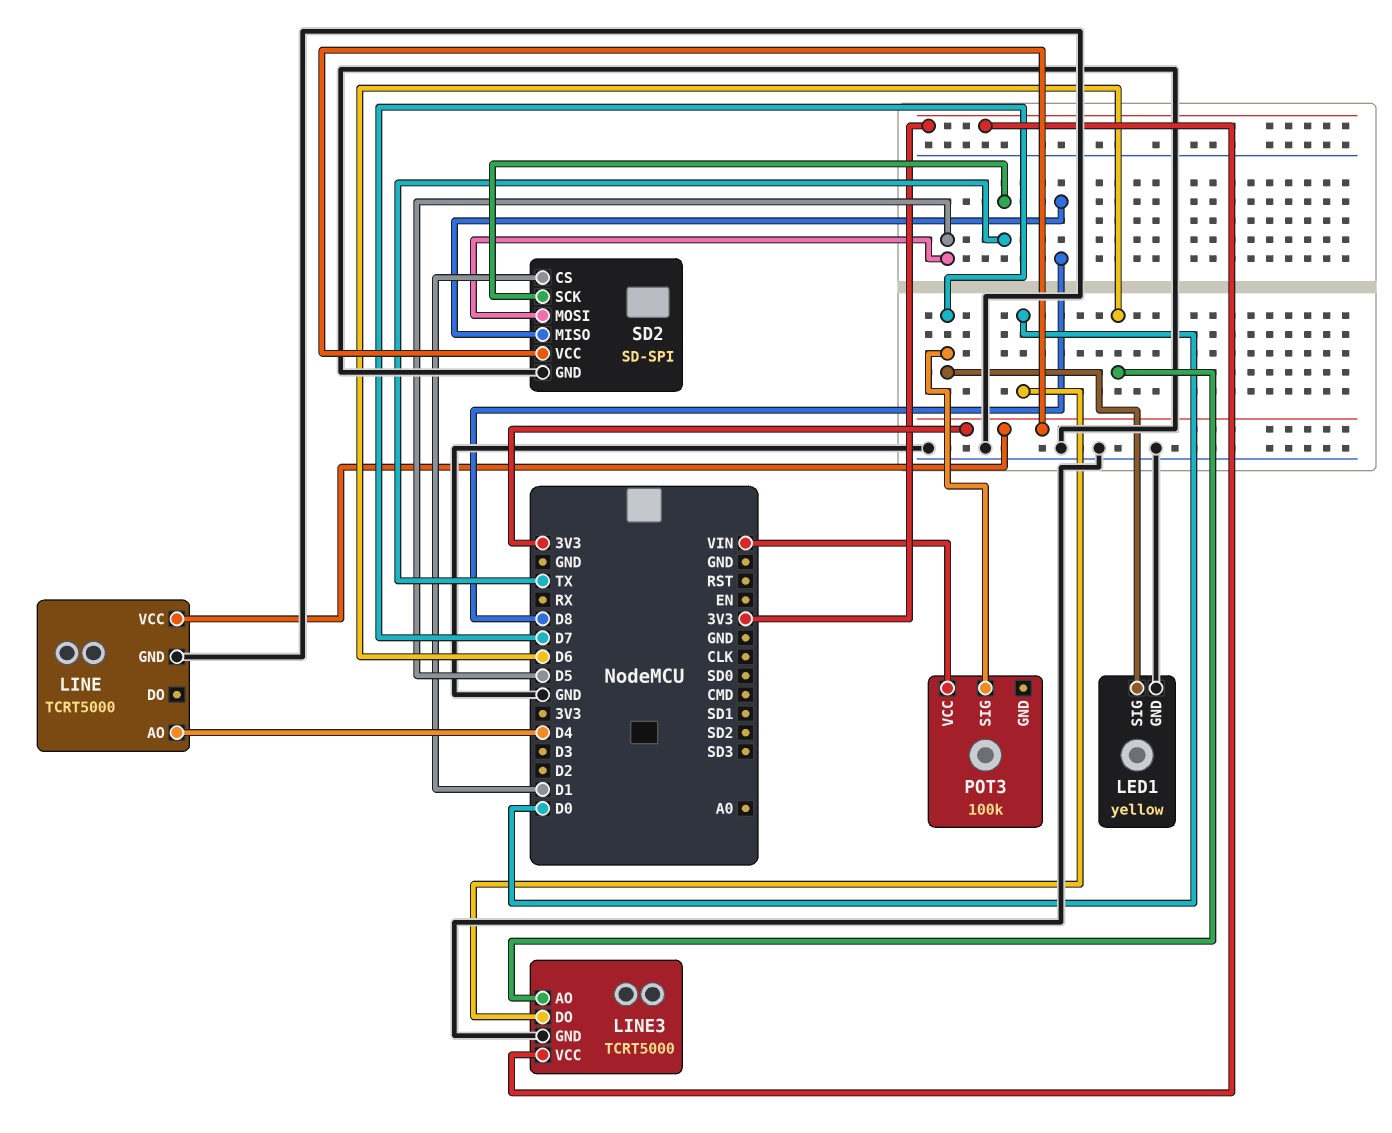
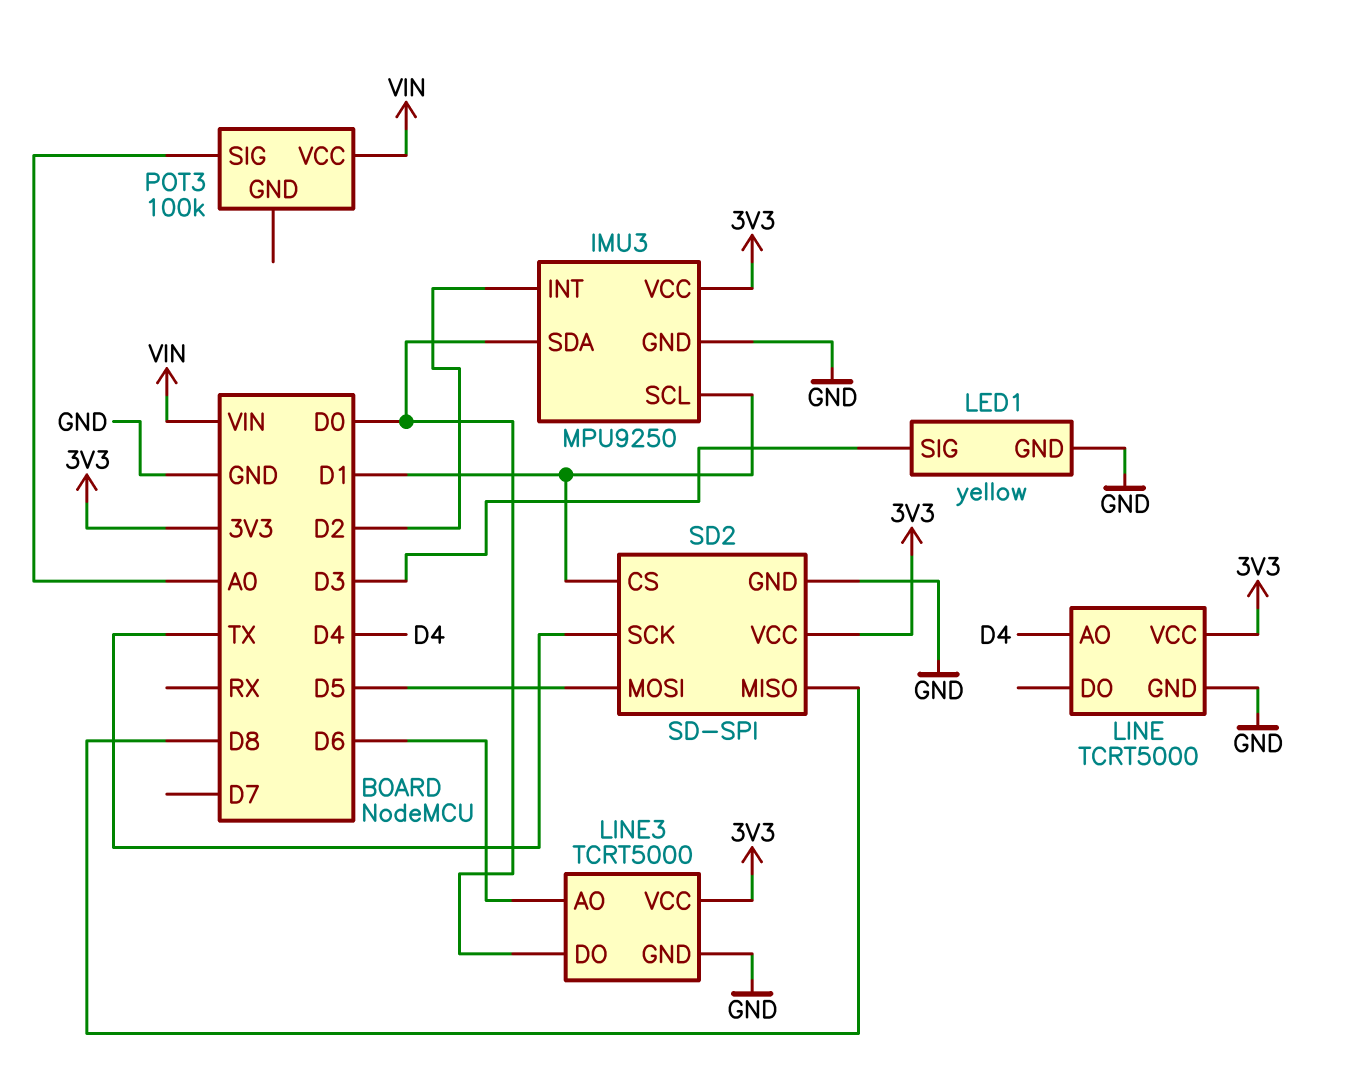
IMU3: none -> MPU9250
IMU3 pin GND: none -> GND
IMU3 pin INT: none -> D2
IMU3 pin SCL: none -> D1
IMU3 pin SDA: none -> D0
IMU3 pin VCC: none -> 3V3
LED1 pin SIG: D7 -> D3
POT3 pin SIG: D7 -> A0

